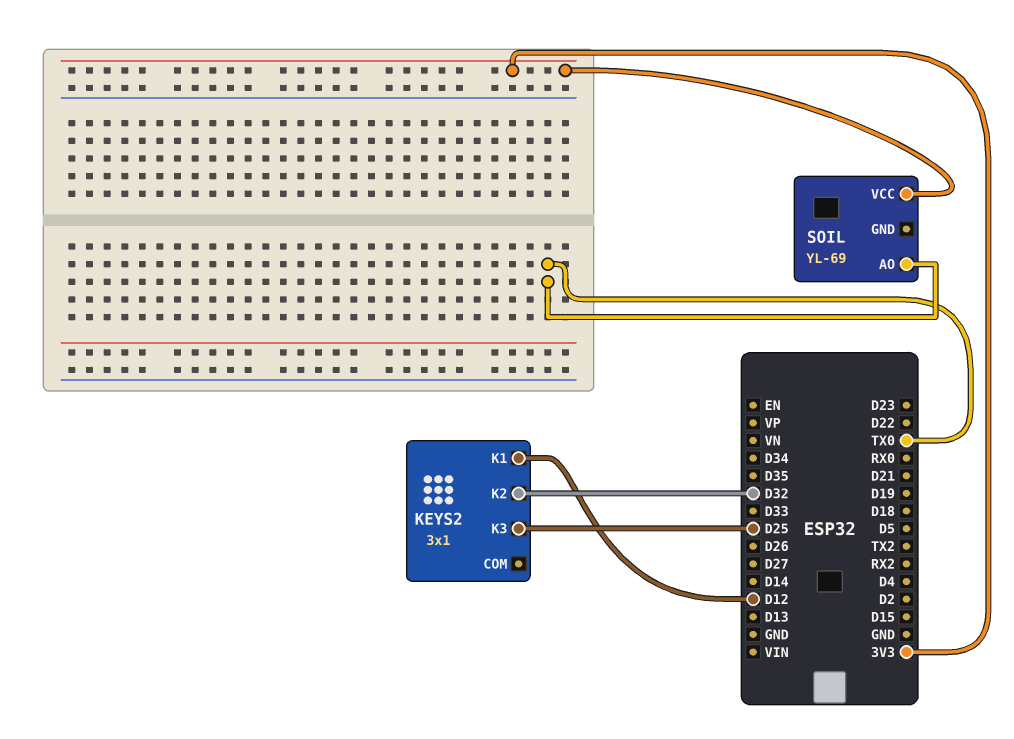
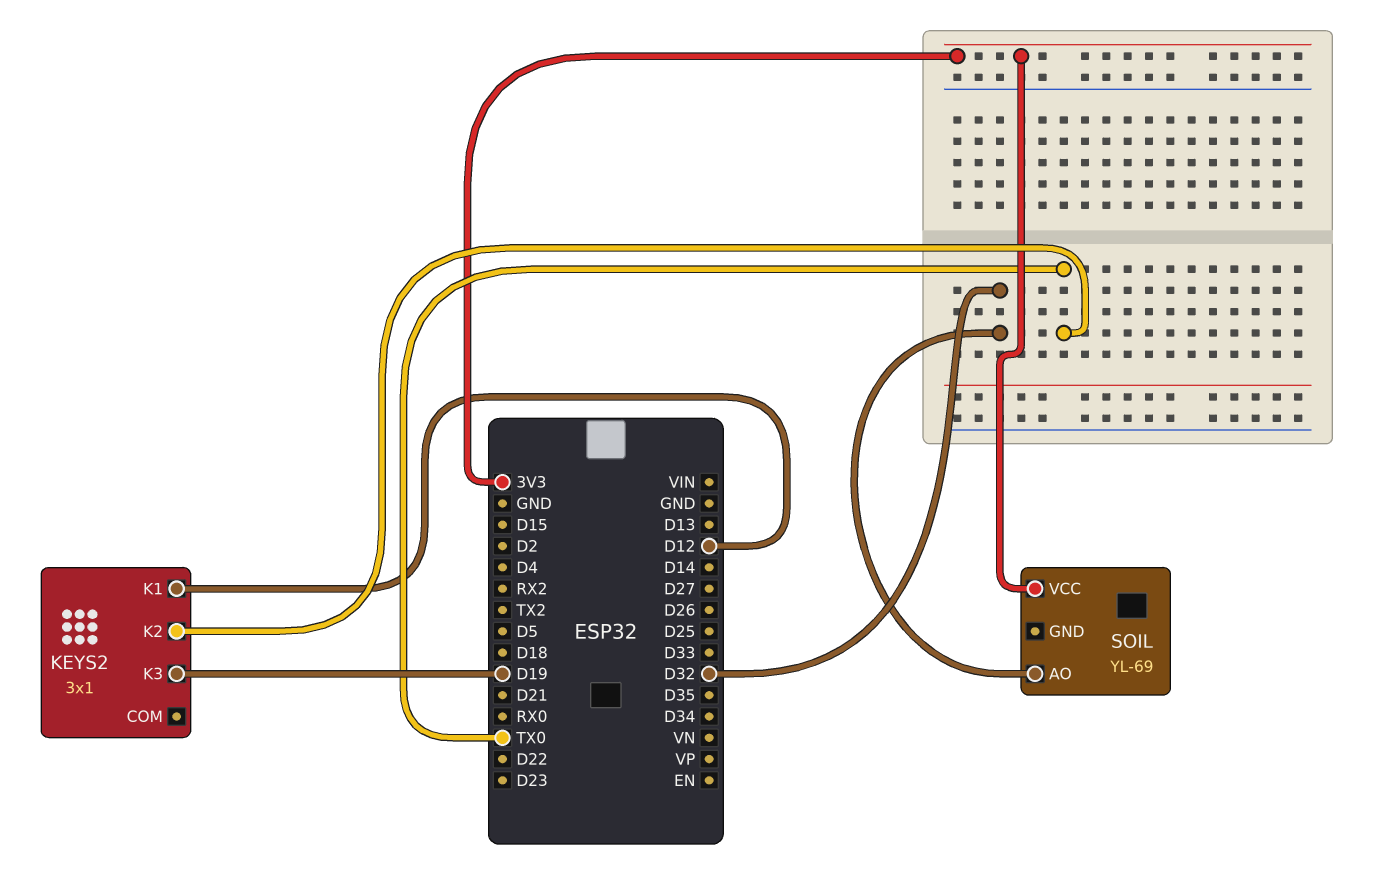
KEYS2 pin K2: D32 -> TX0
KEYS2 pin K3: D25 -> D19
SOIL pin AO: TX0 -> D32

